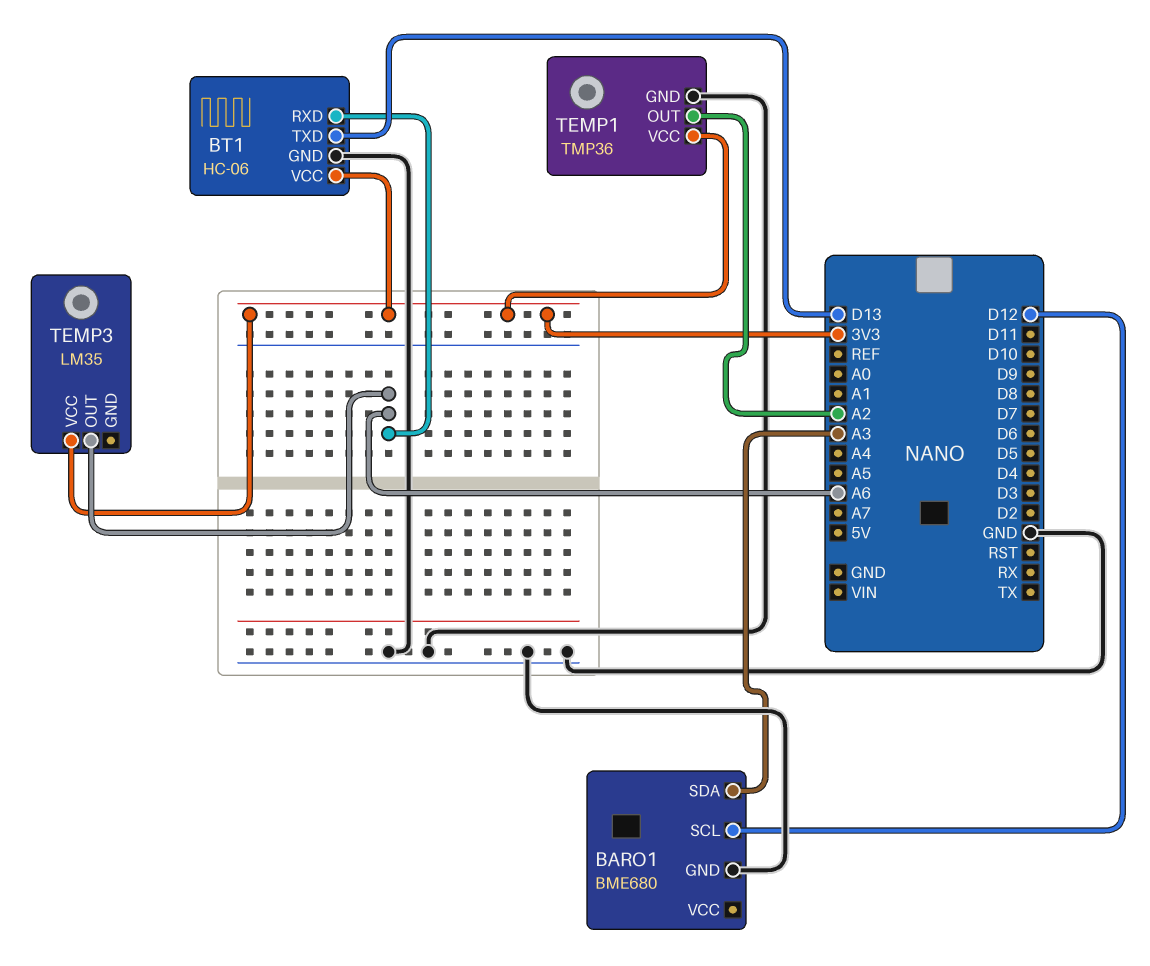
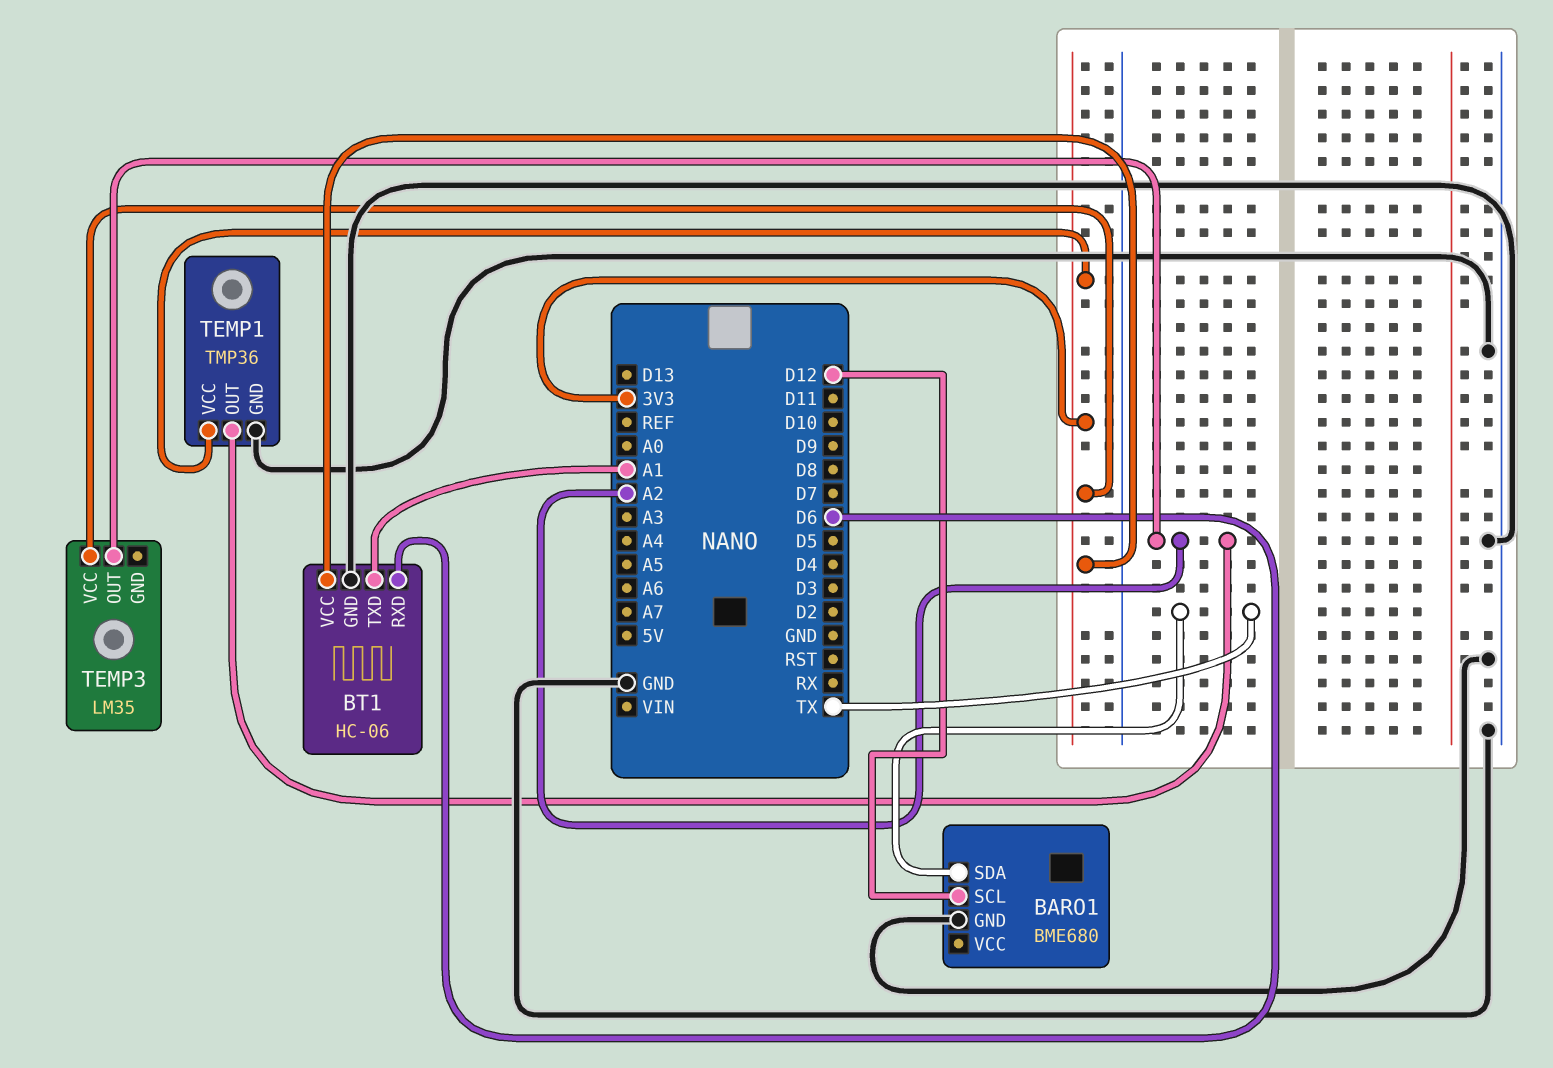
BARO1 pin SDA: A3 -> TX
BT1 pin RXD: A6 -> D6
BT1 pin TXD: D13 -> A1
TEMP3 pin OUT: A6 -> A2

